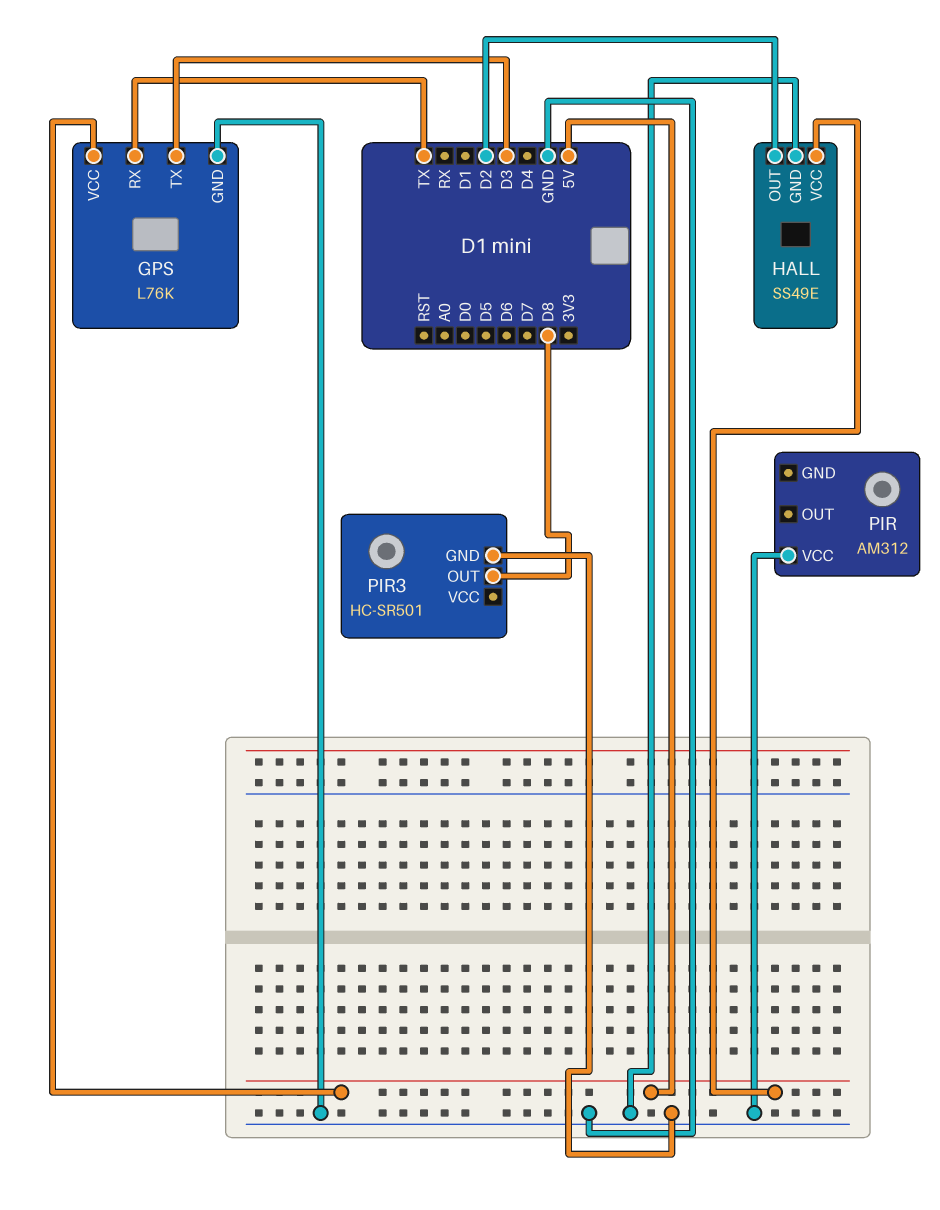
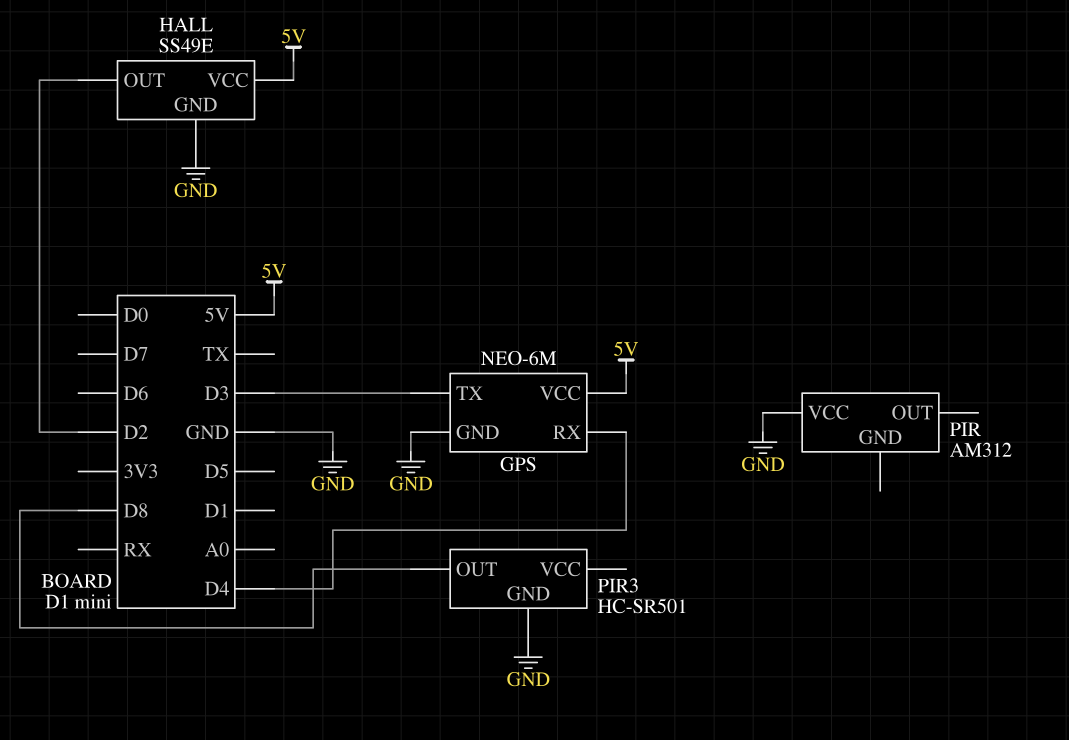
GPS: L76K -> NEO-6M
GPS pin RX: TX -> D4

